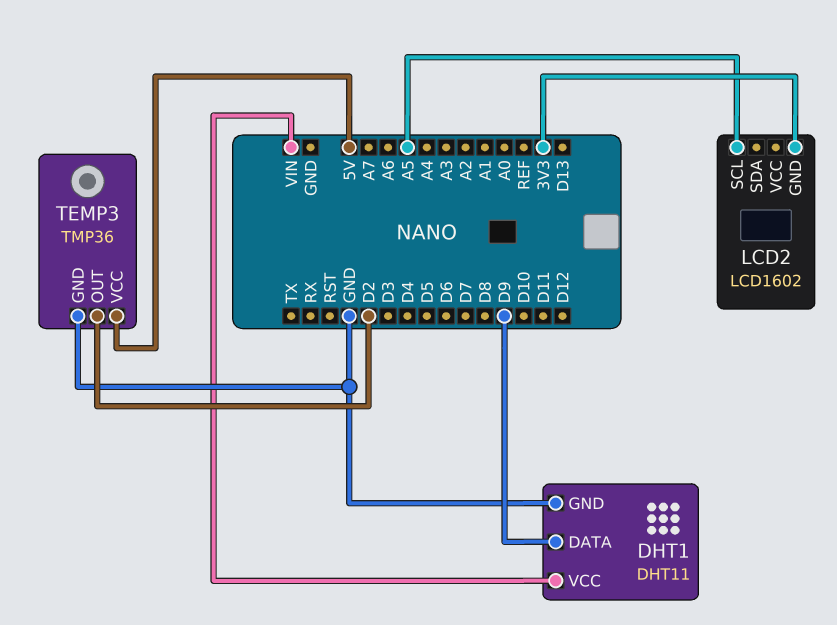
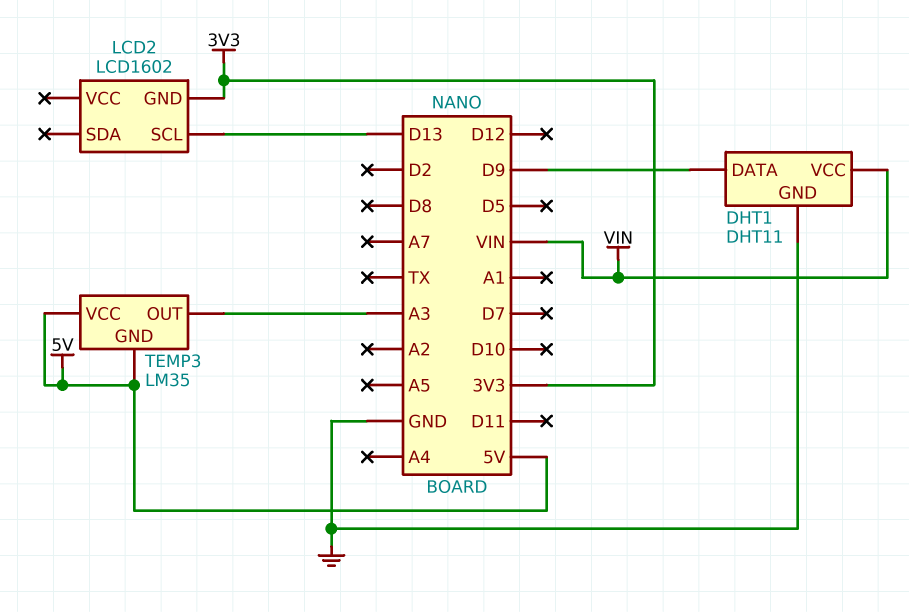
LCD2 pin SCL: A5 -> D13
TEMP3: TMP36 -> LM35
TEMP3 pin GND: GND -> 5V
TEMP3 pin OUT: D2 -> A3

